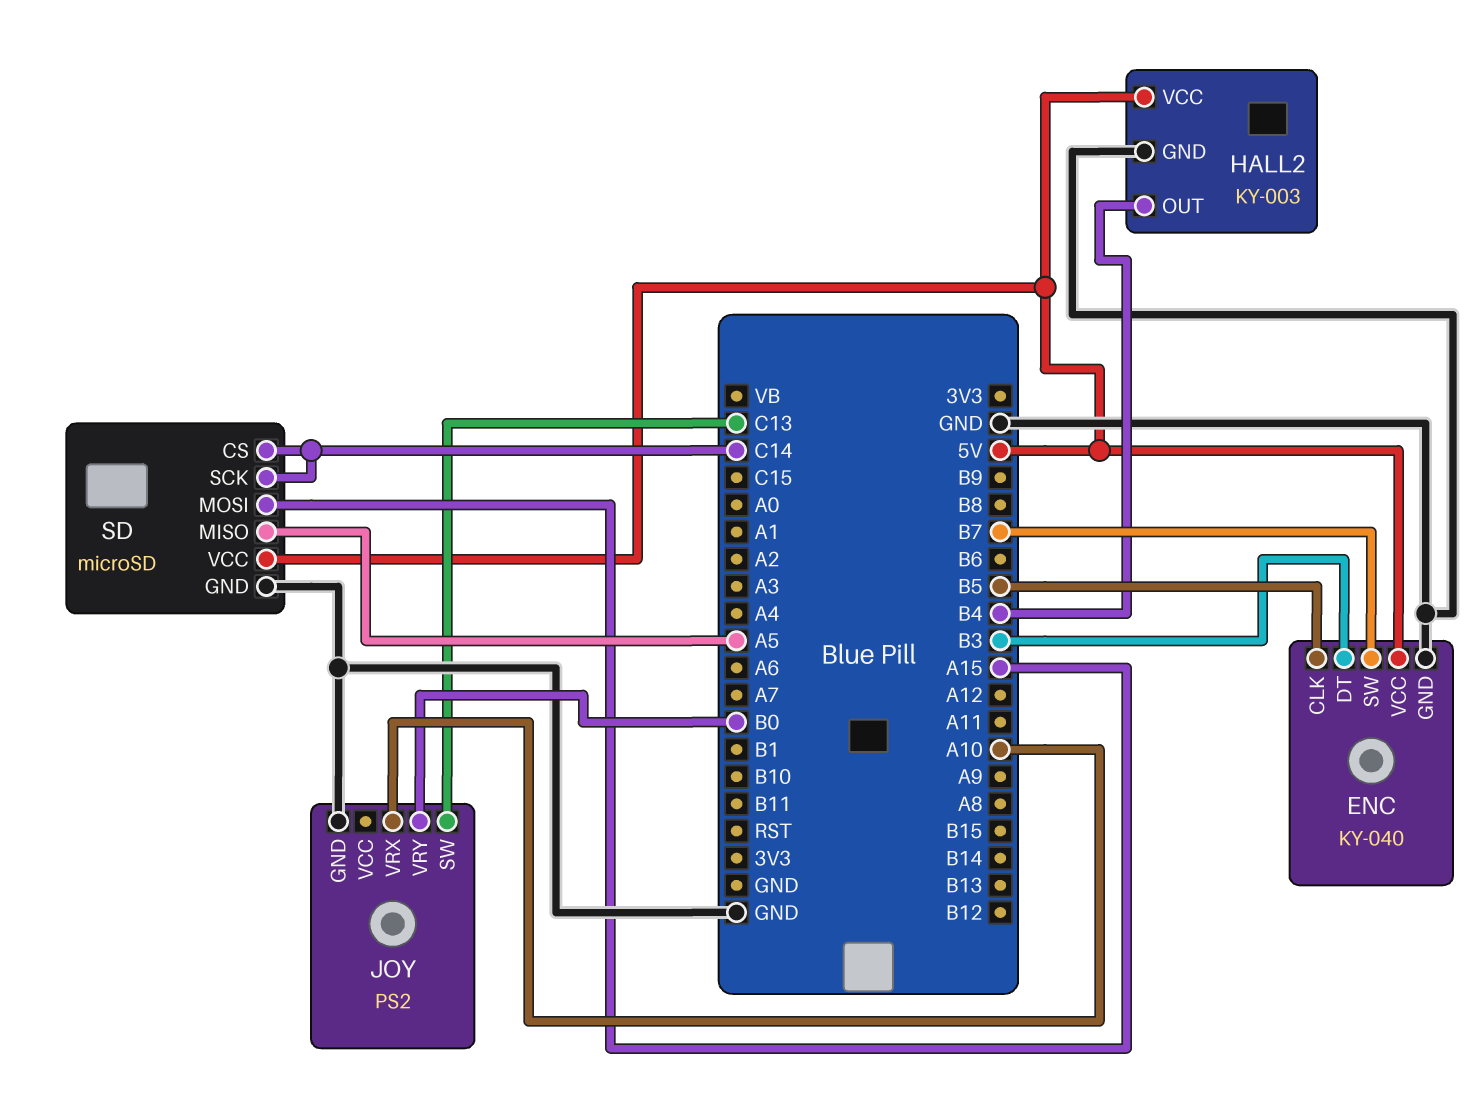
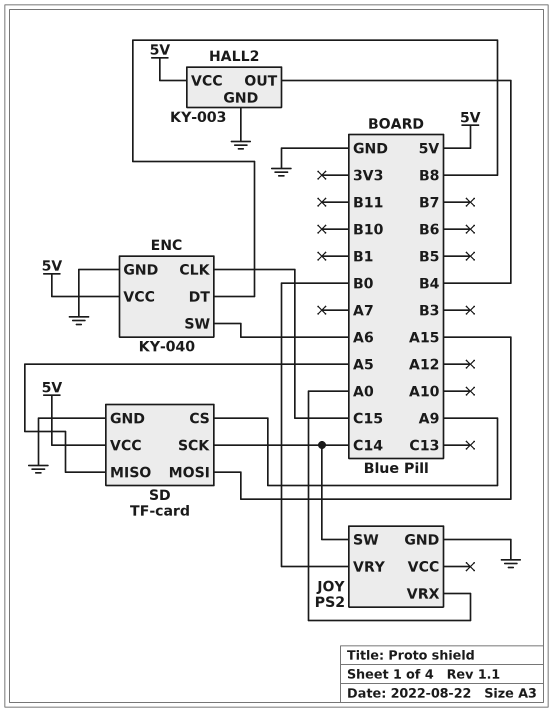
ENC pin CLK: B5 -> C15
ENC pin DT: B3 -> B8
ENC pin SW: B7 -> A6
JOY pin SW: C13 -> C14
JOY pin VRX: A10 -> A0
SD: microSD -> TF-card
SD pin CS: C14 -> A9

